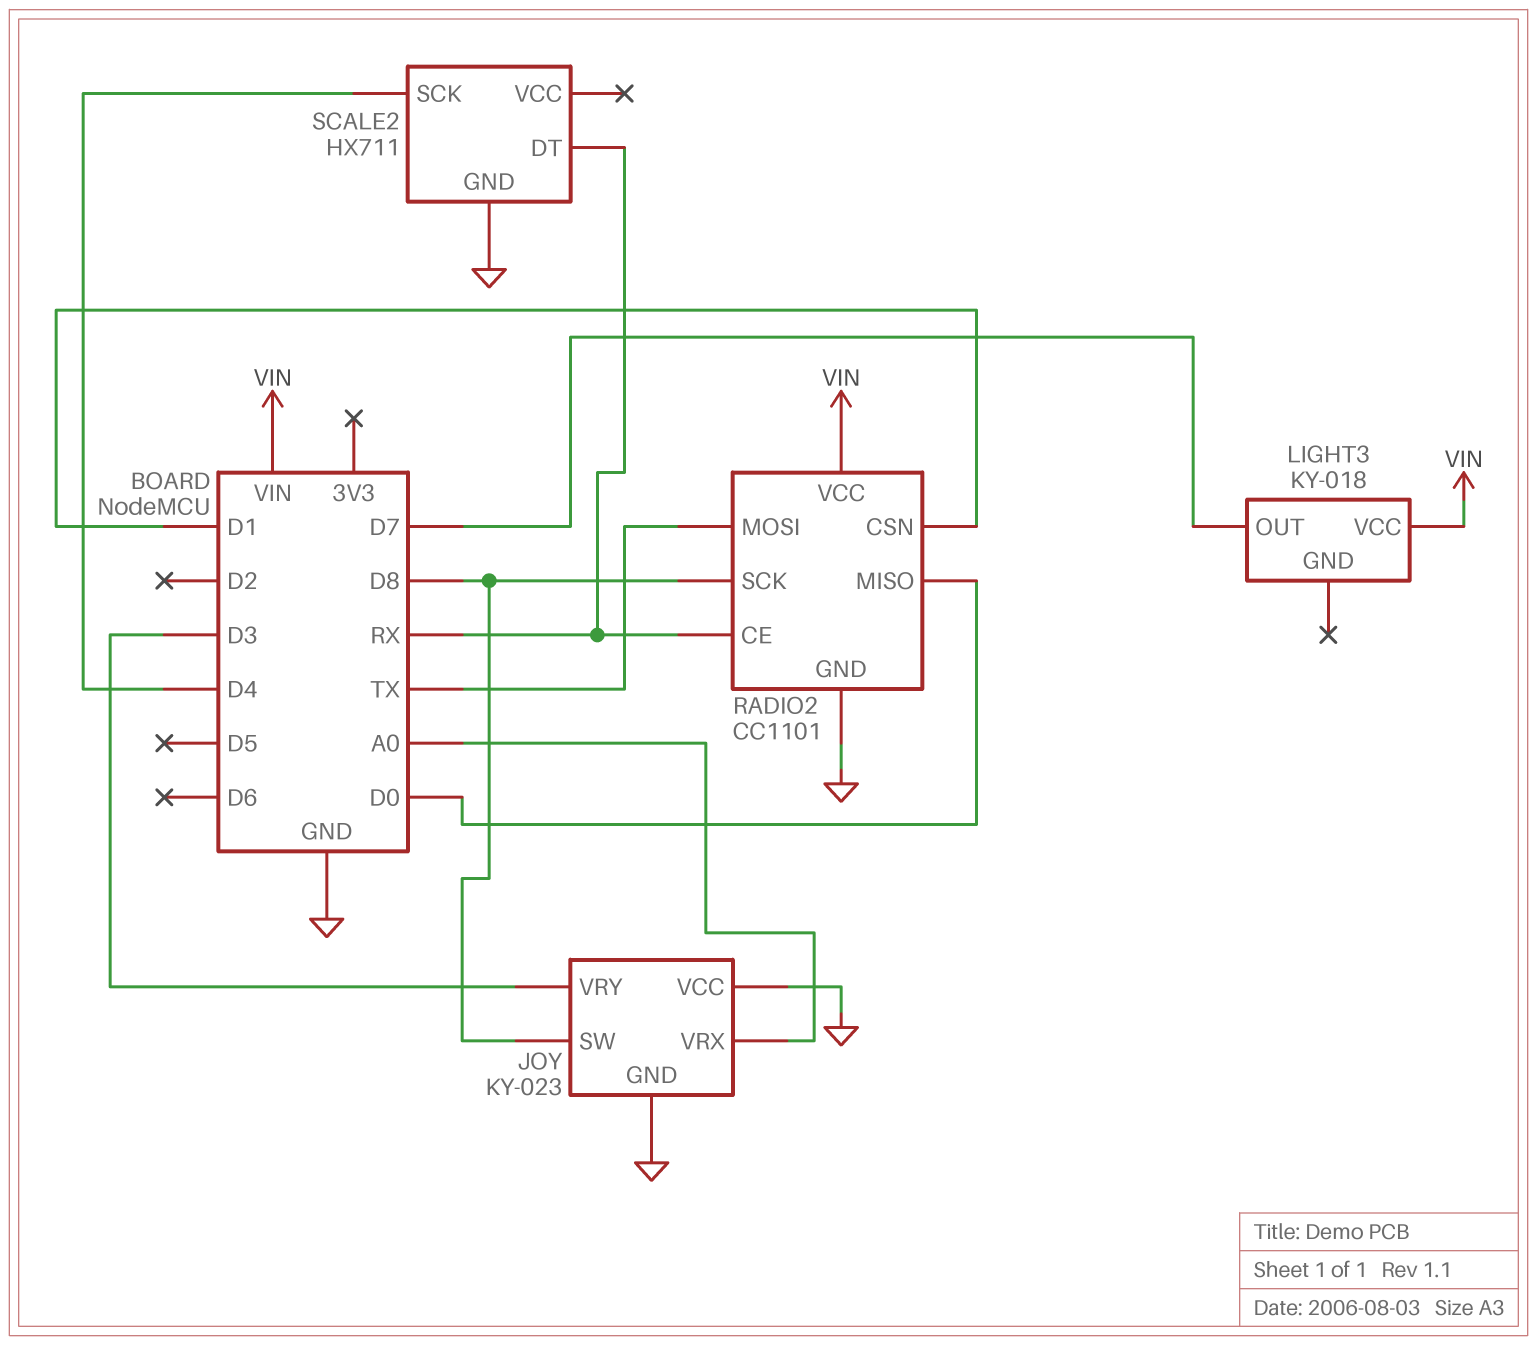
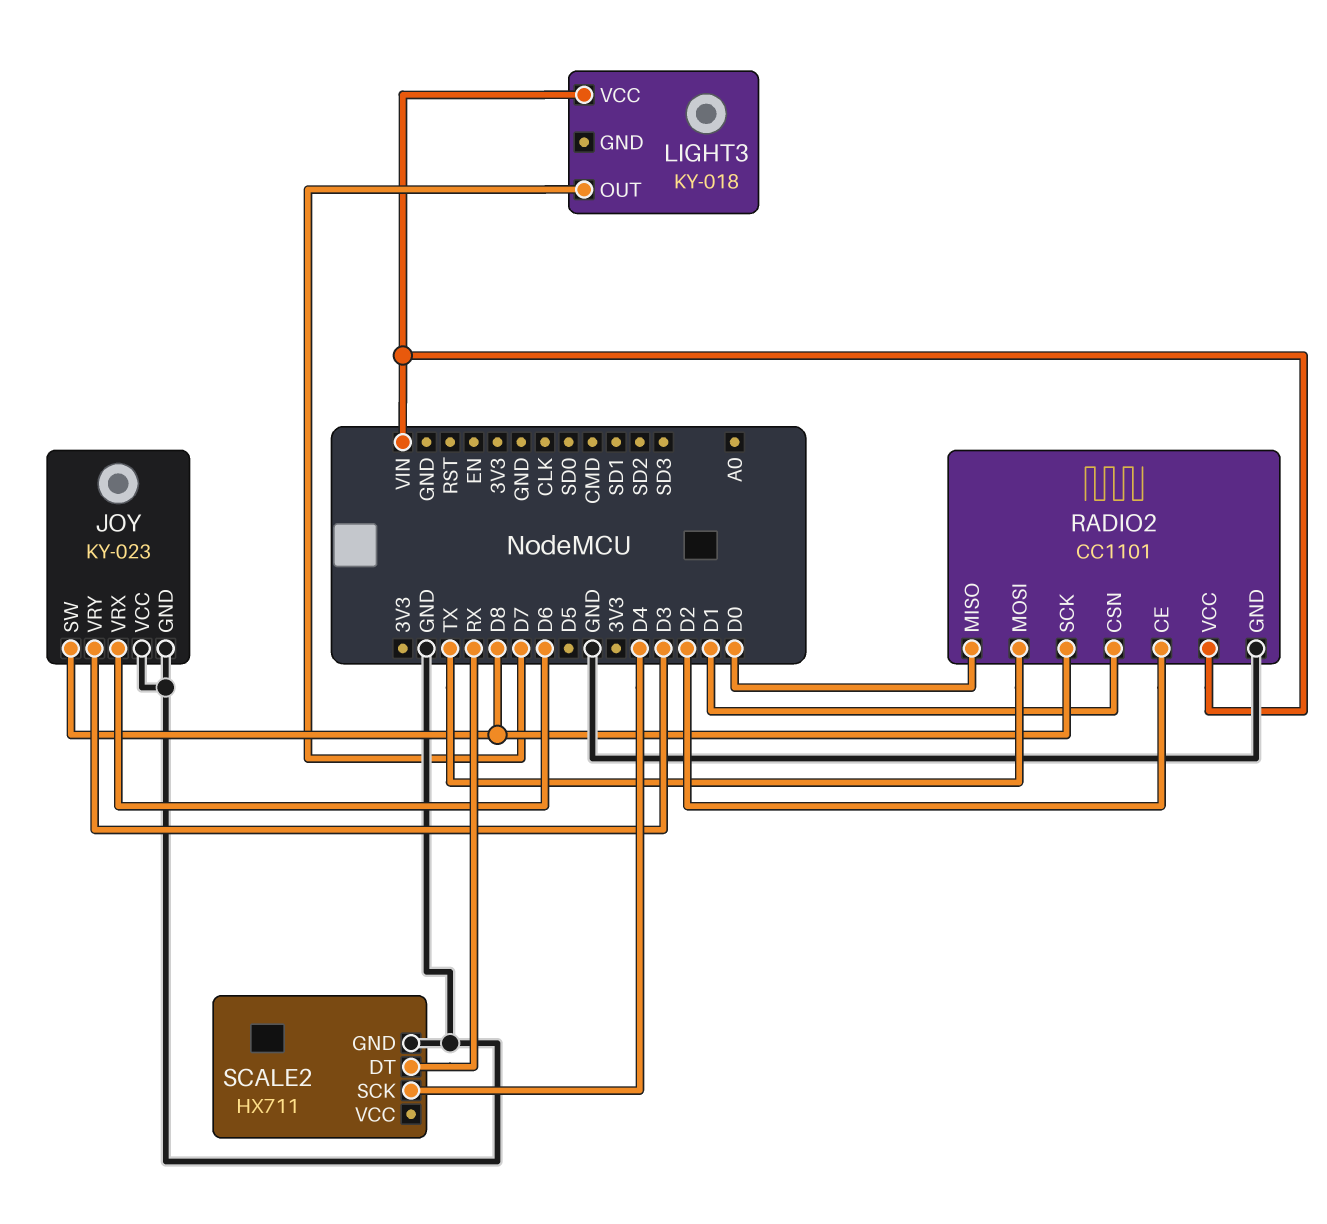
JOY pin VRX: A0 -> D6
RADIO2 pin CE: RX -> D2

